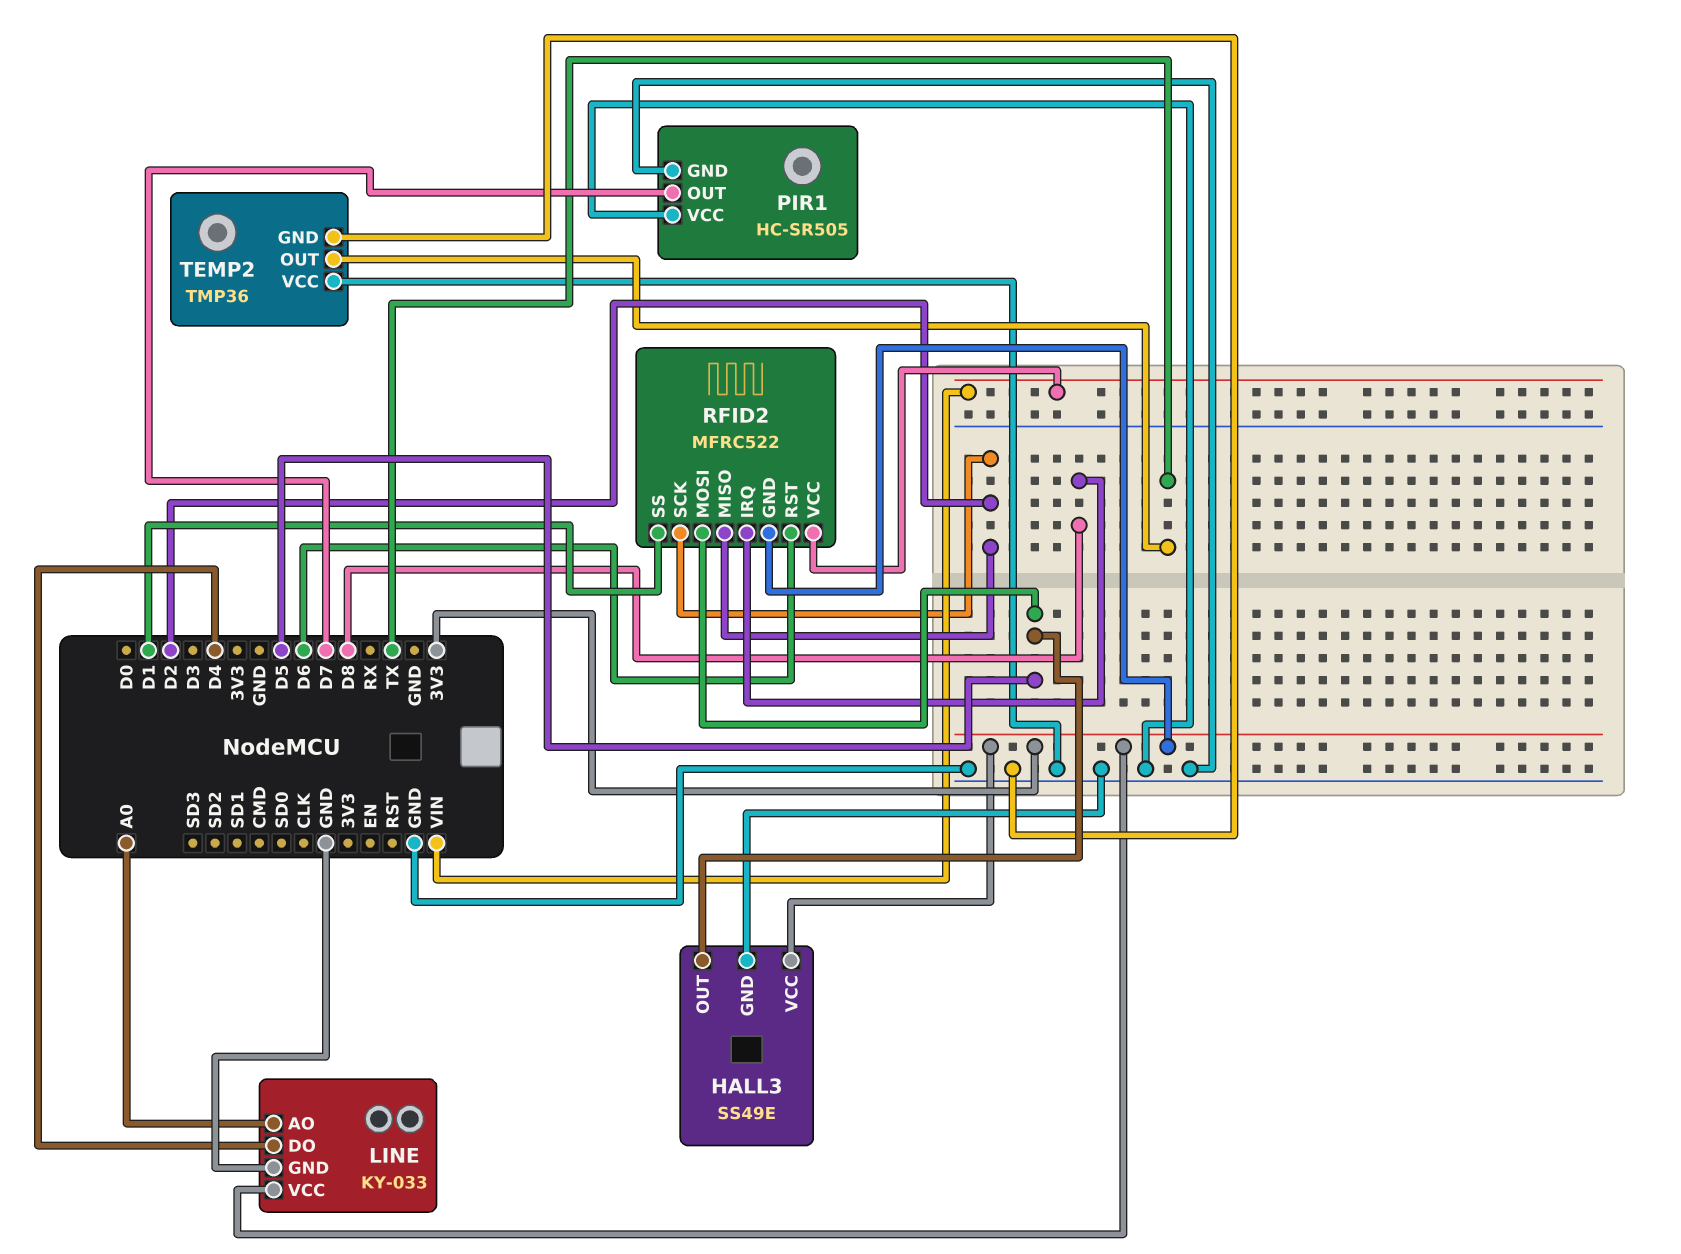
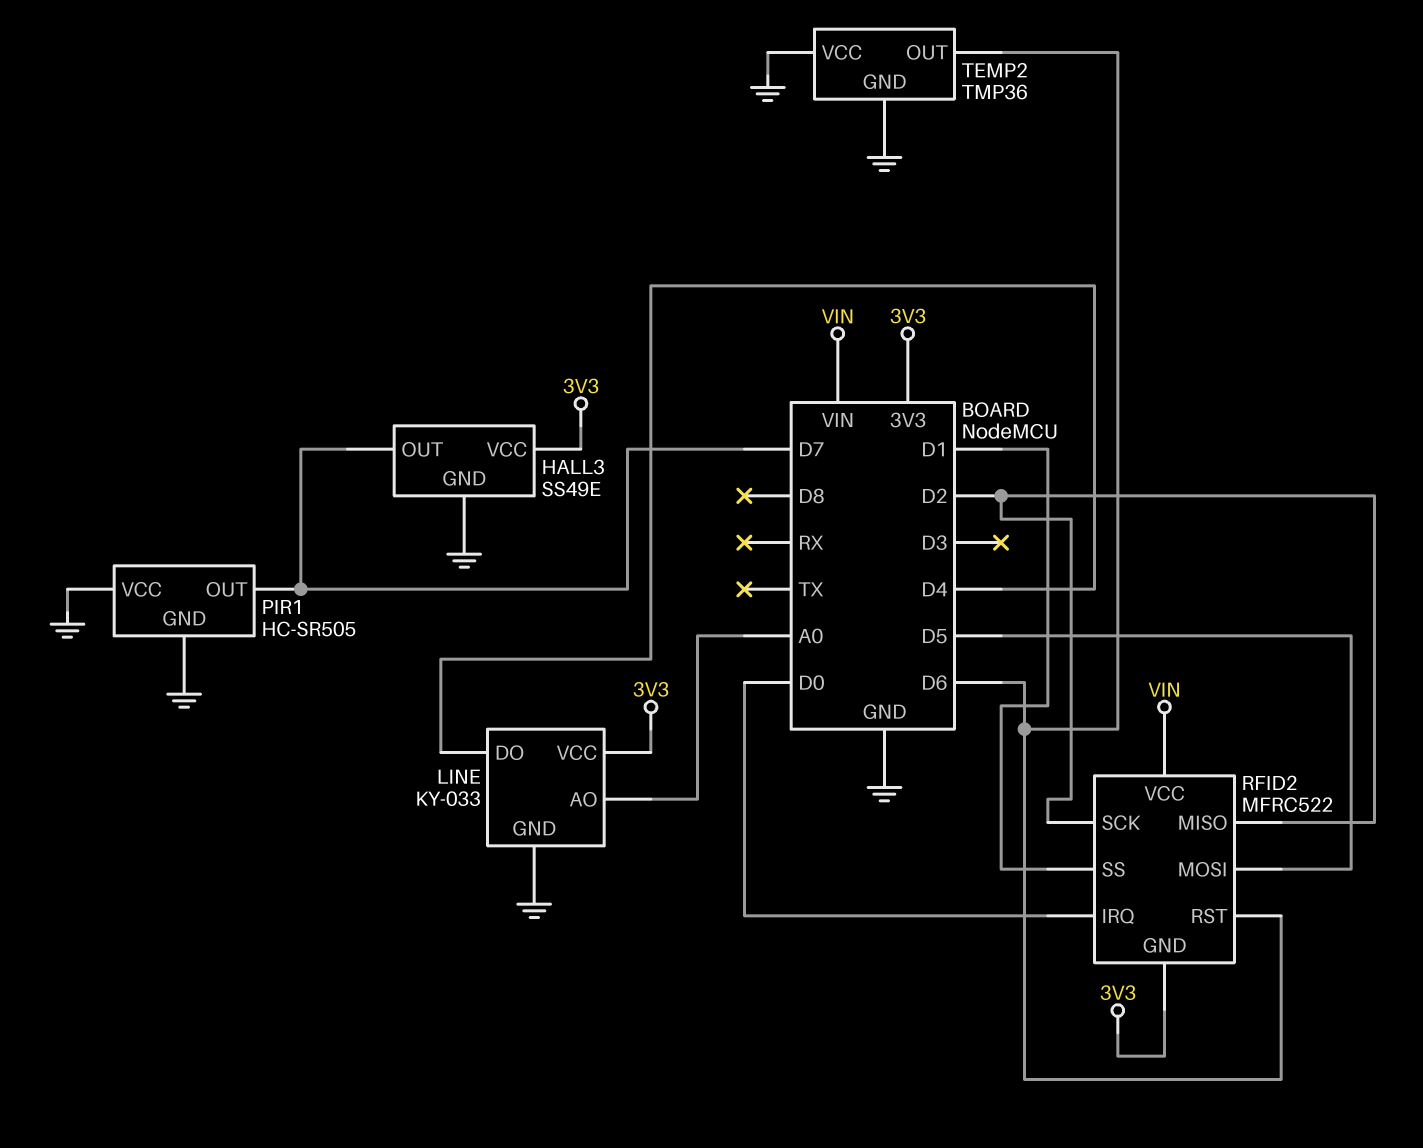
HALL3 pin OUT: D5 -> D7
RFID2 pin IRQ: D8 -> D0
TEMP2 pin OUT: TX -> D6

